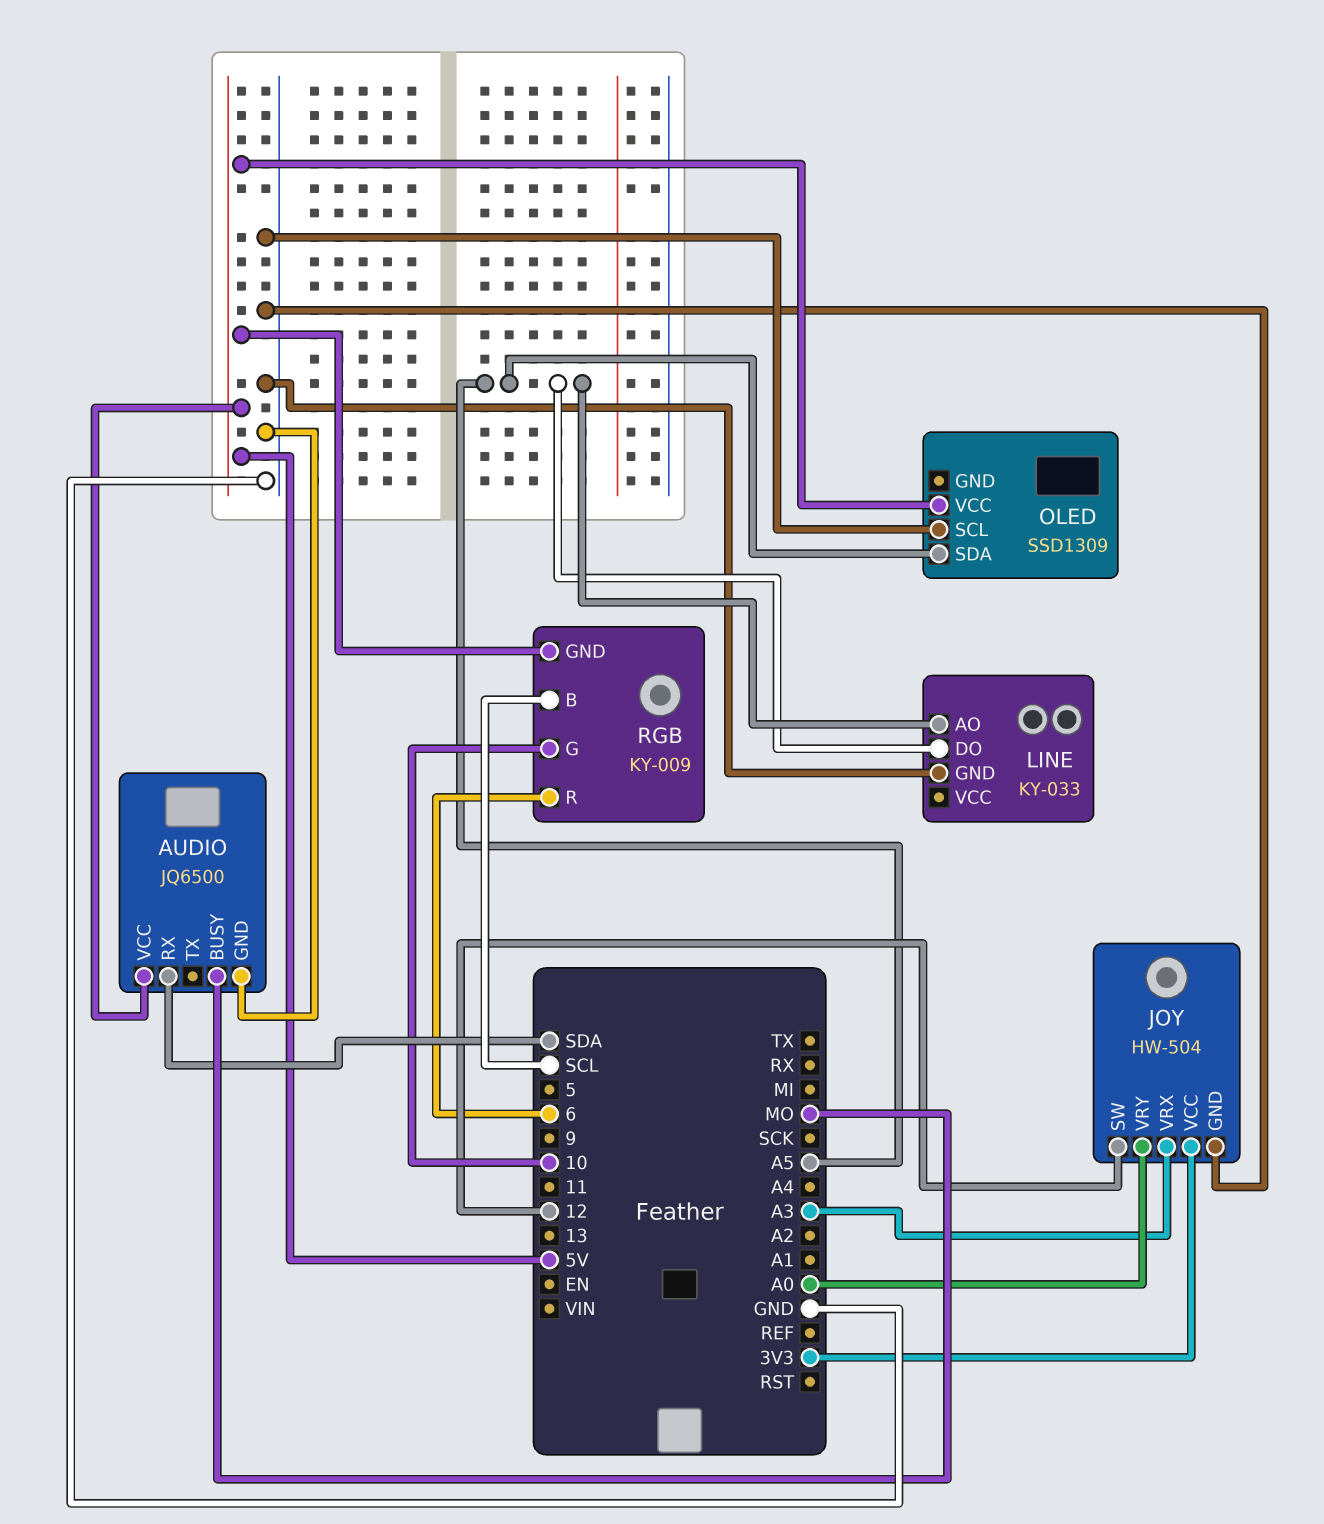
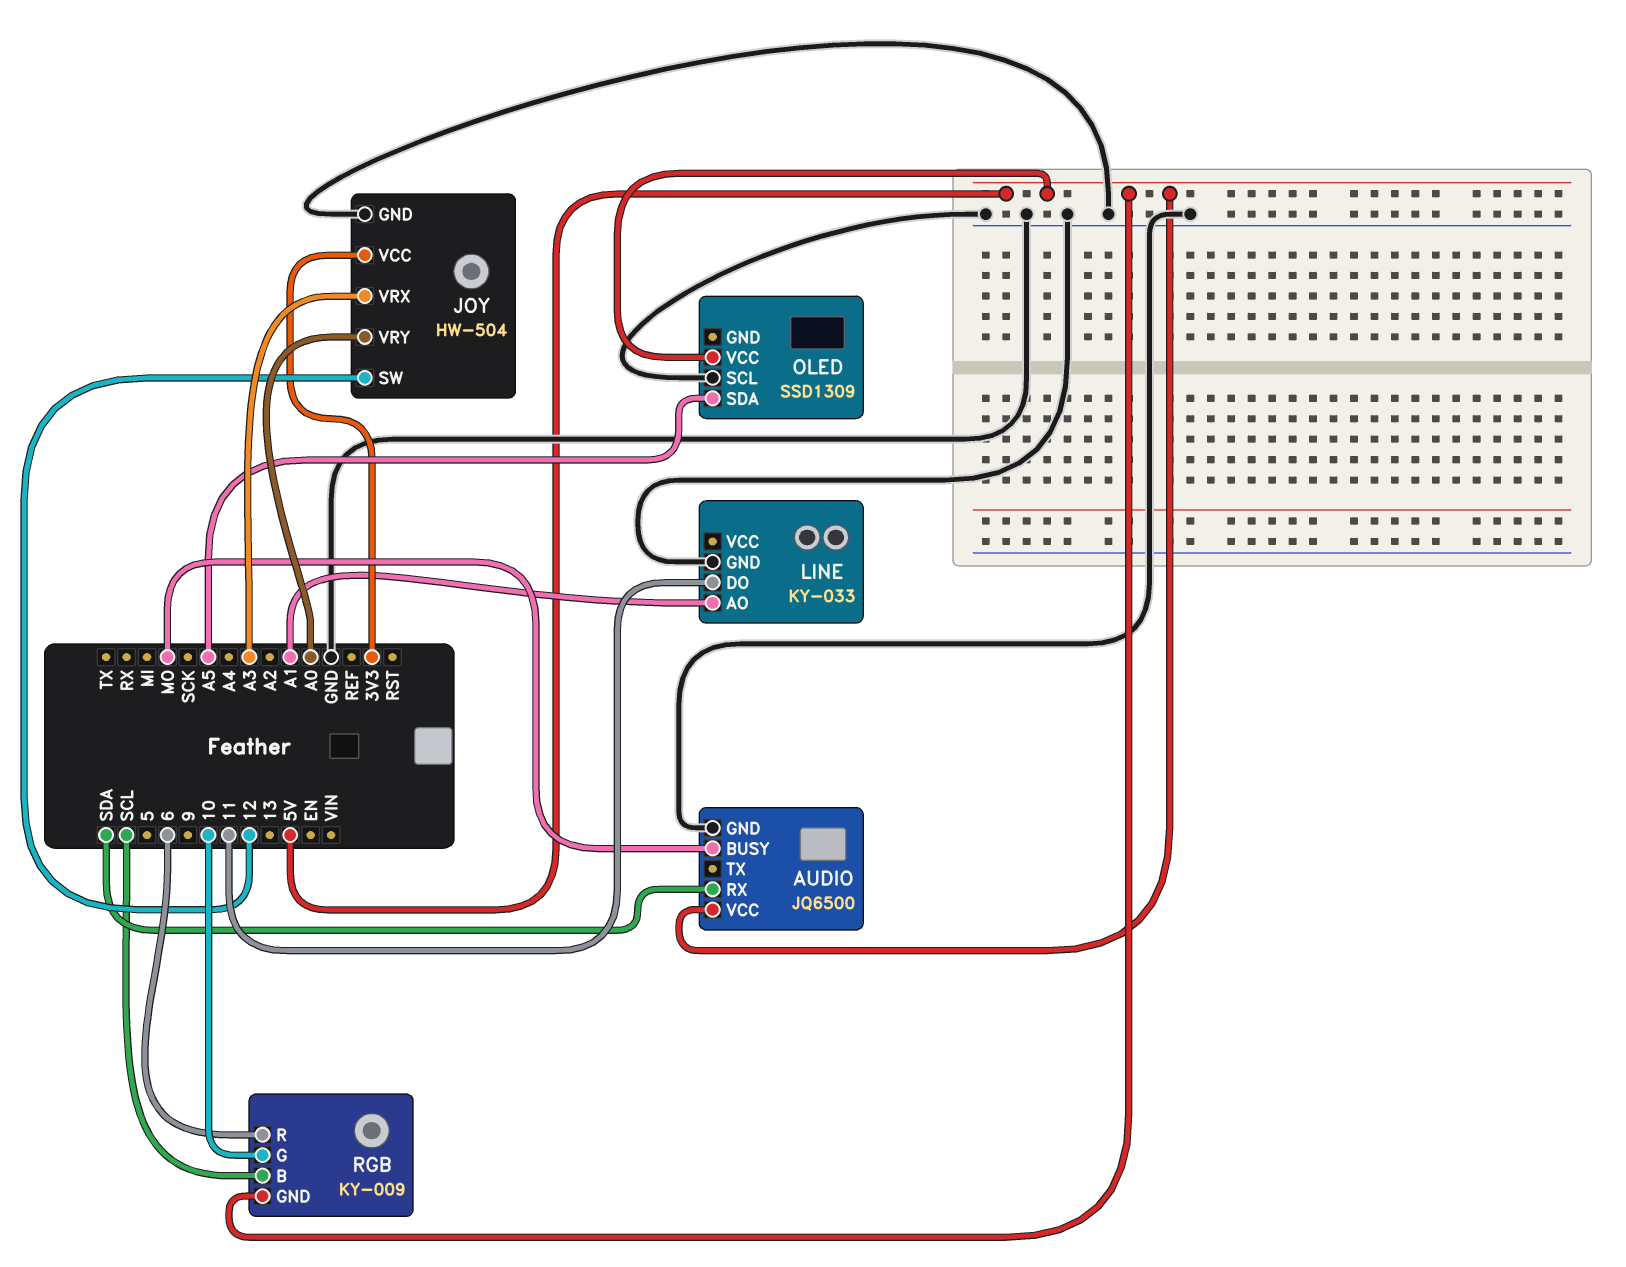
LINE pin AO: A5 -> A1
LINE pin DO: A5 -> 11

